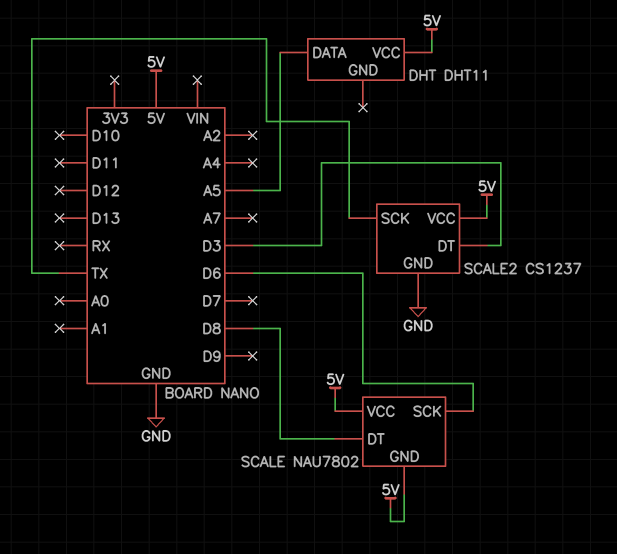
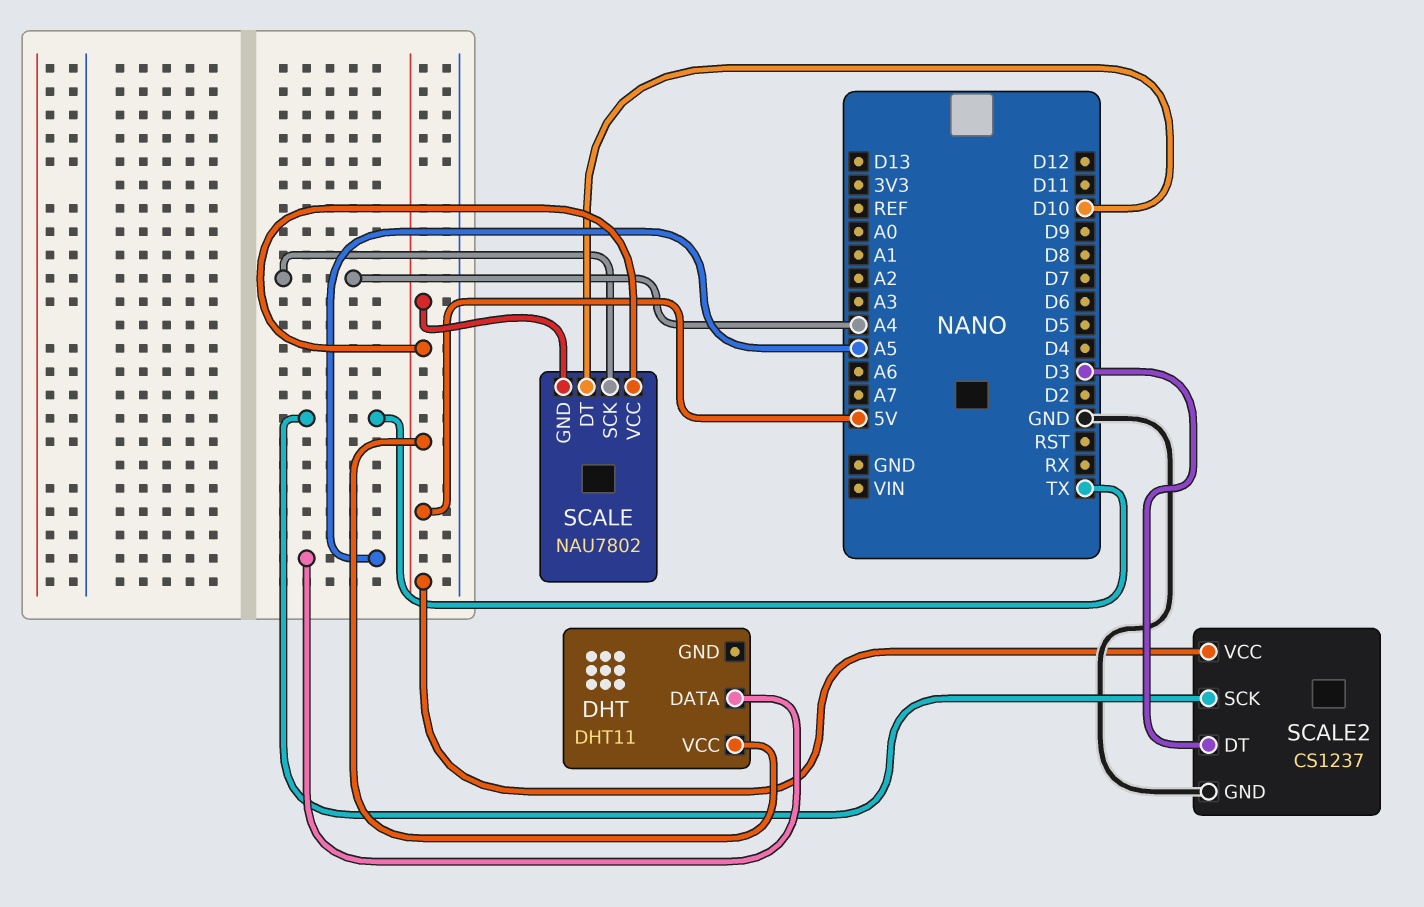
SCALE pin DT: D8 -> D10
SCALE pin SCK: D6 -> A4

